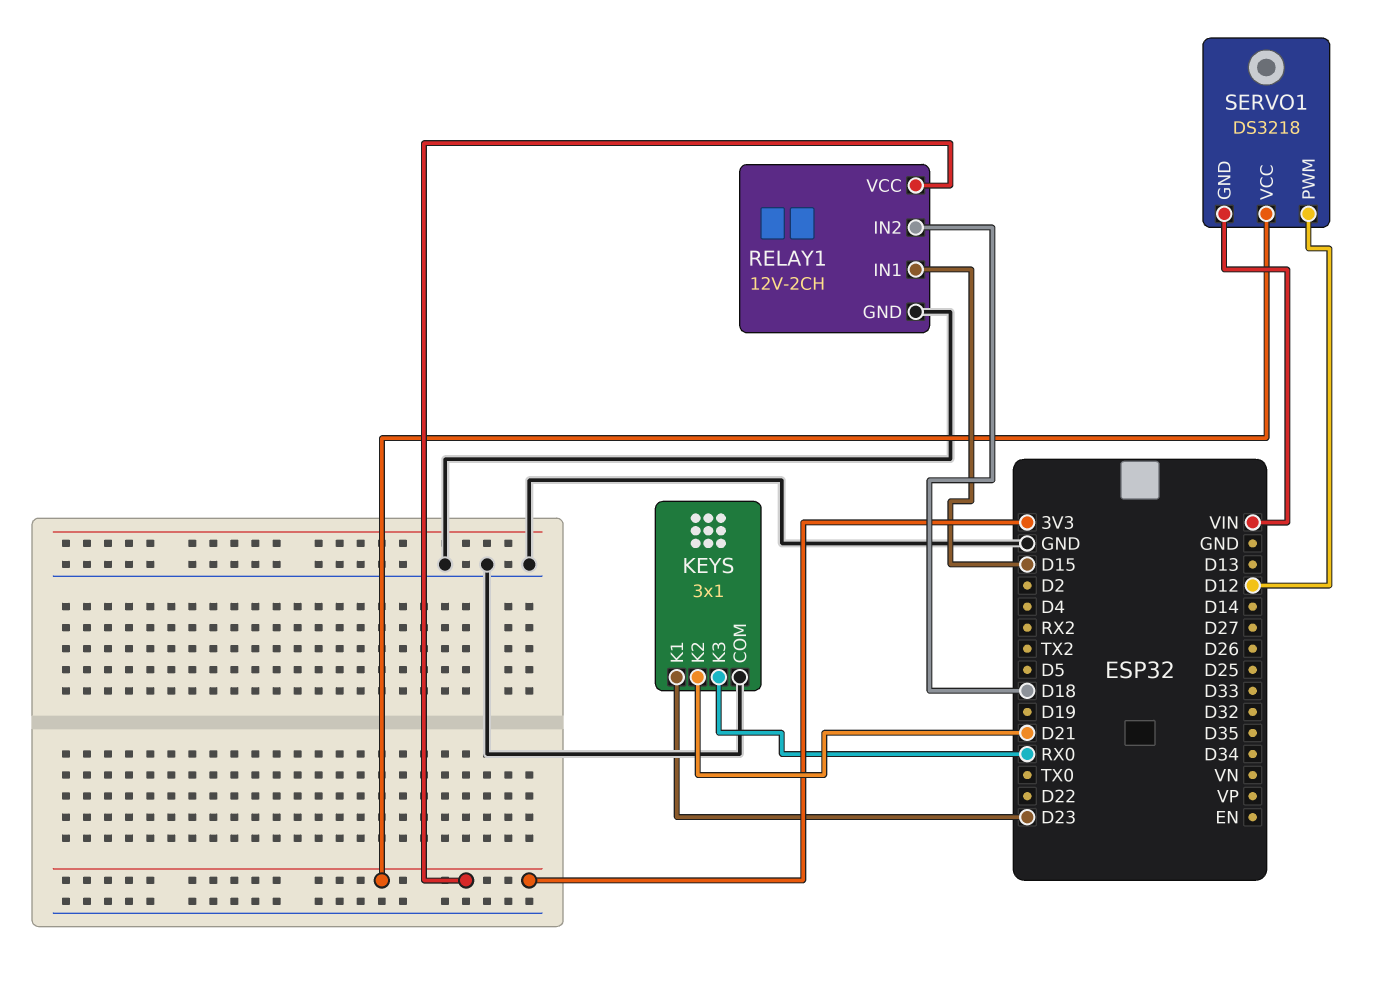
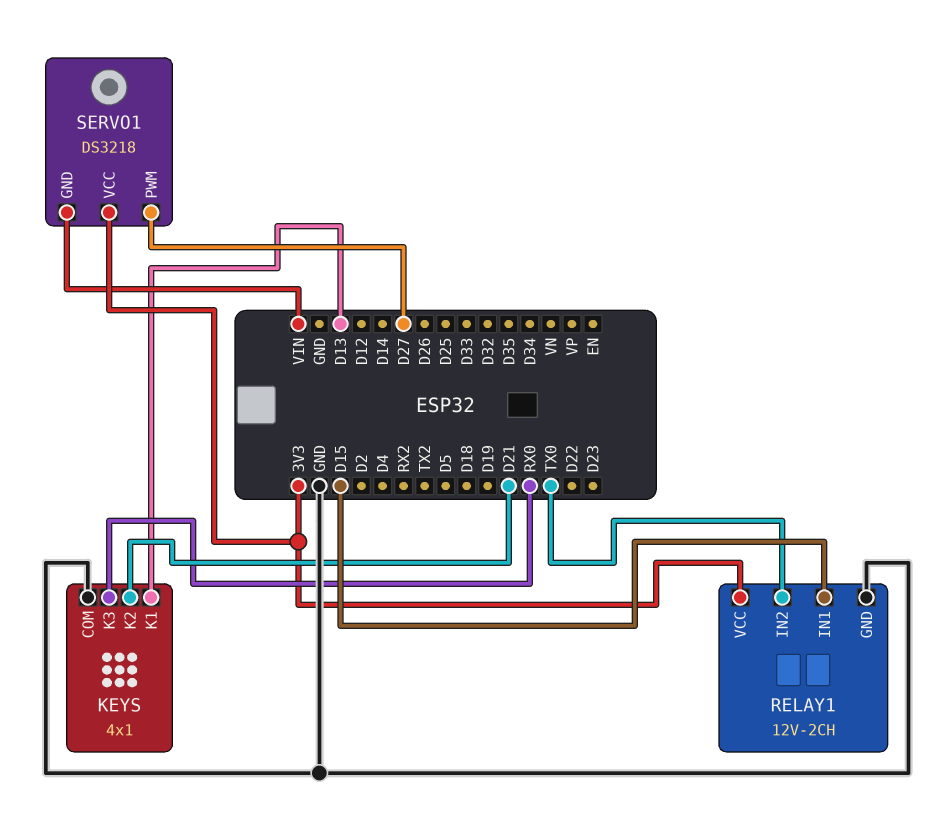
KEYS: 3x1 -> 4x1
KEYS pin K1: D23 -> D13
RELAY1 pin IN2: D18 -> TX0
SERVO1 pin PWM: D12 -> D27

